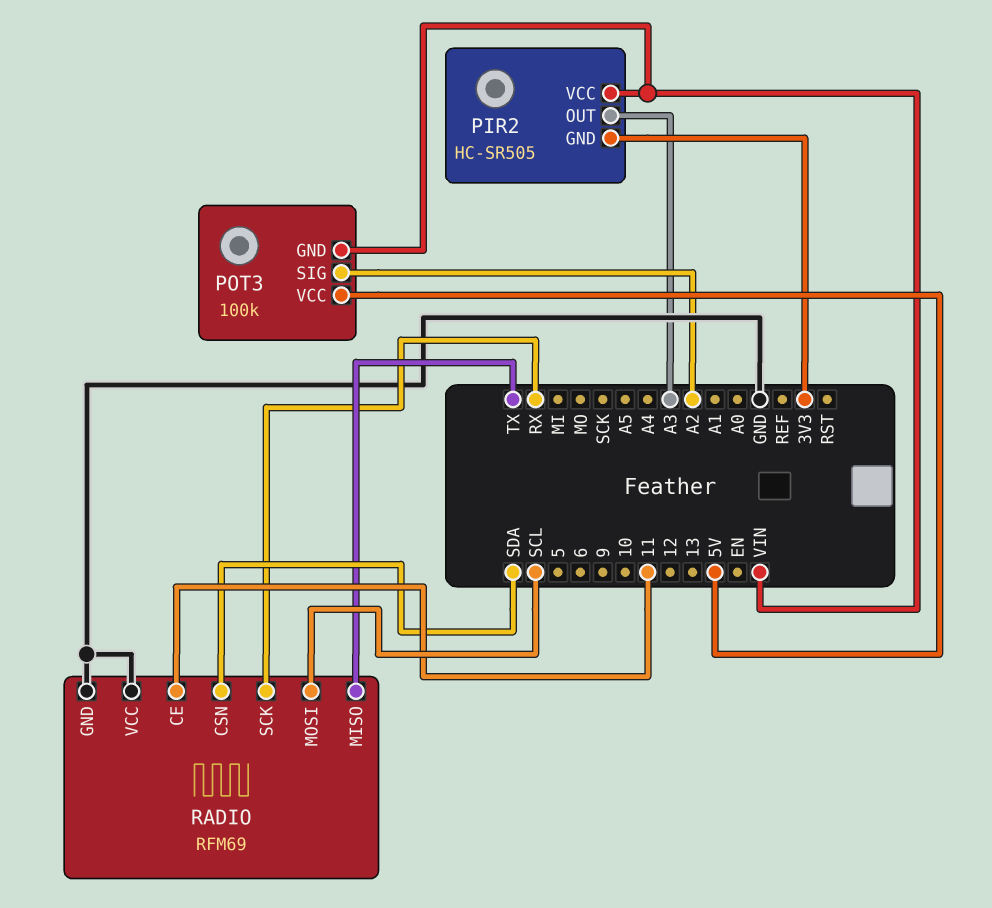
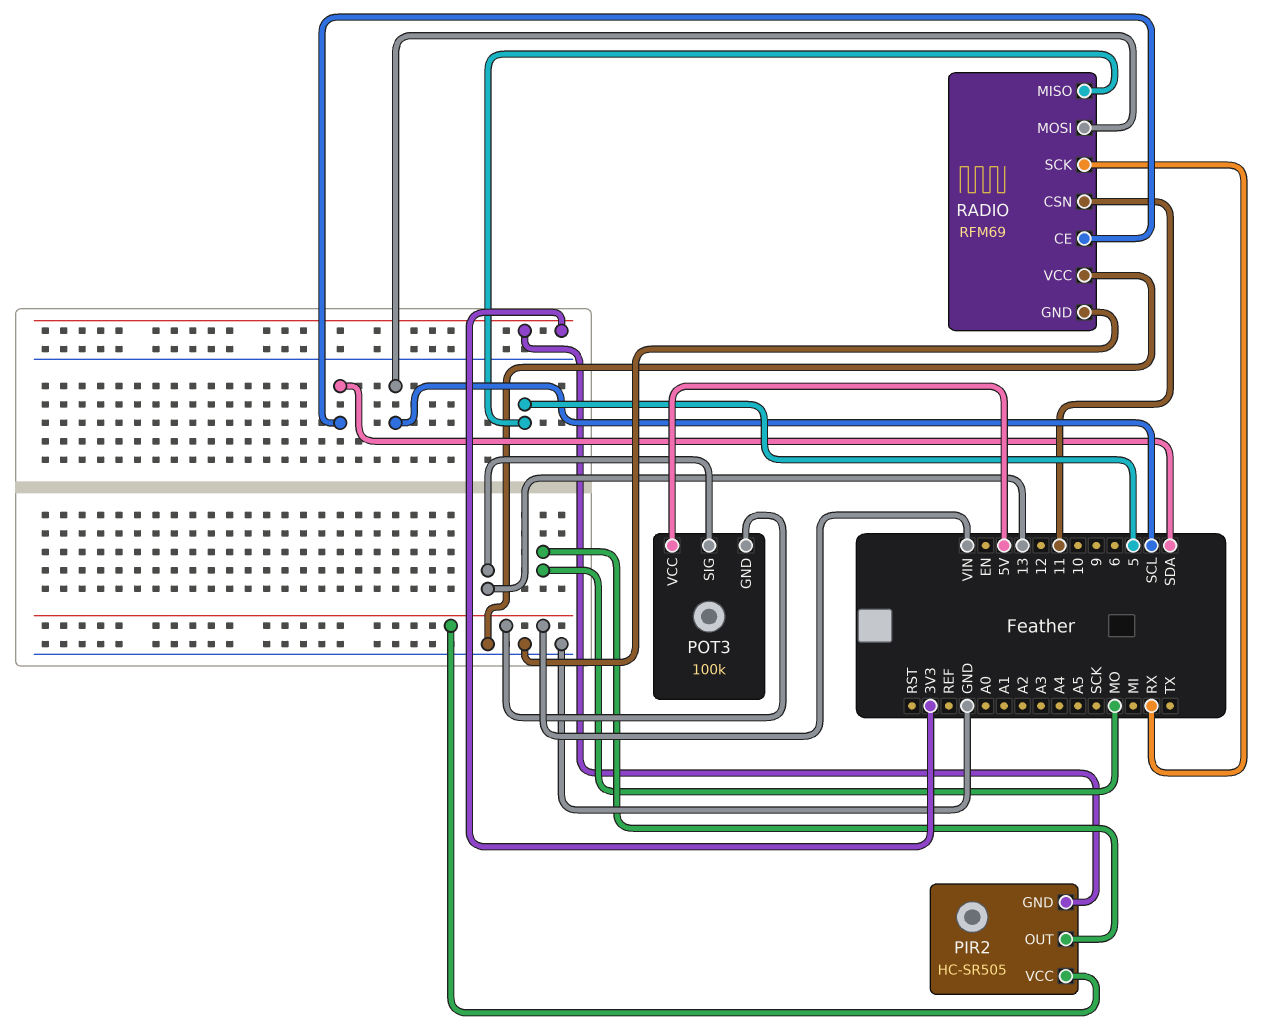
PIR2 pin OUT: A3 -> MO
POT3 pin SIG: A2 -> 13
RADIO pin CE: 11 -> SDA
RADIO pin CSN: SDA -> 11
RADIO pin MISO: TX -> 5

